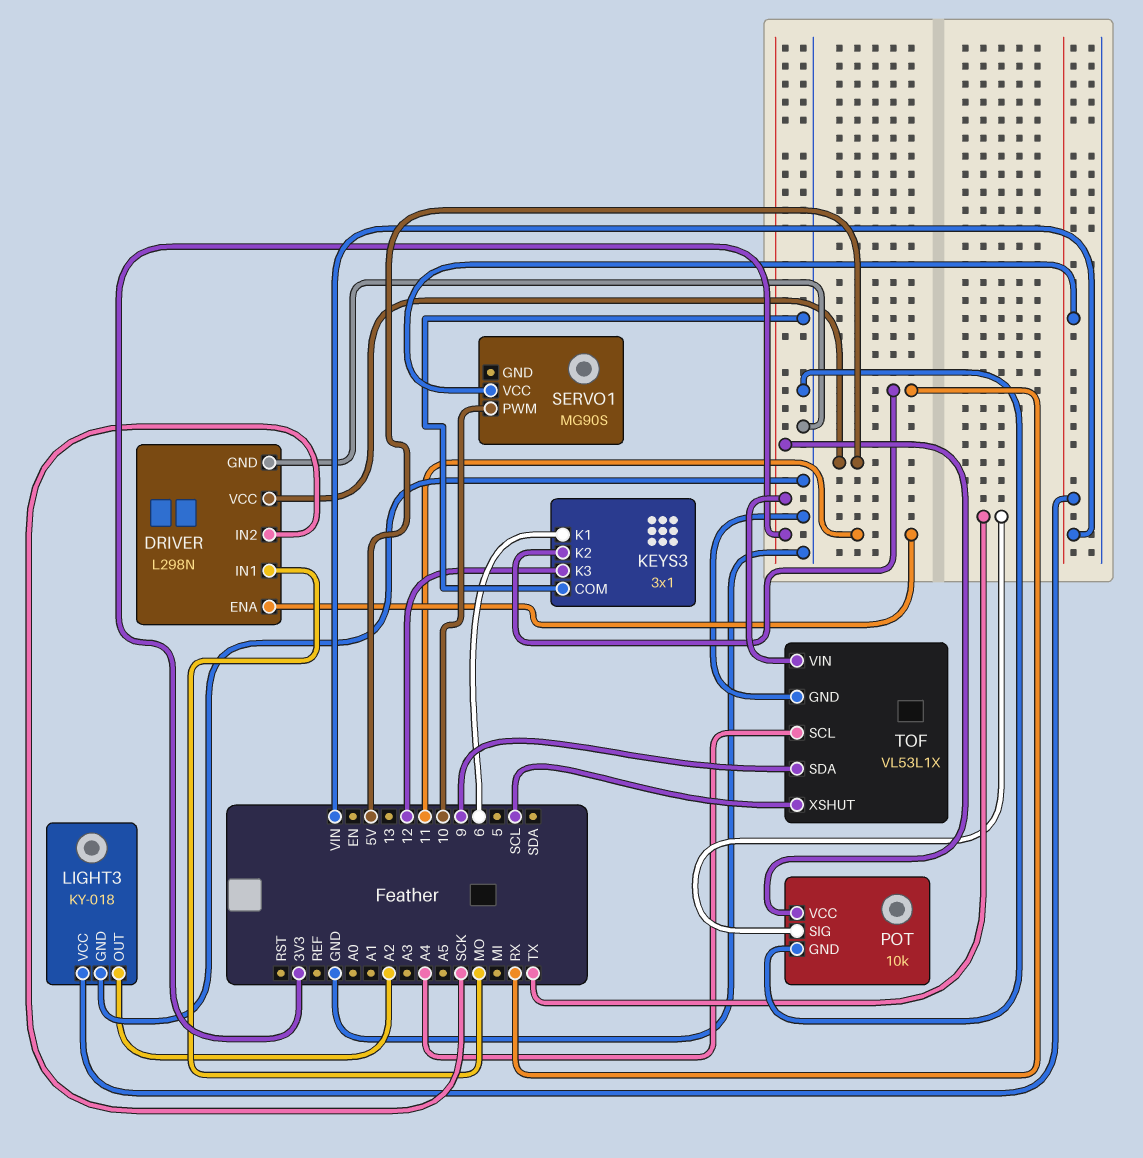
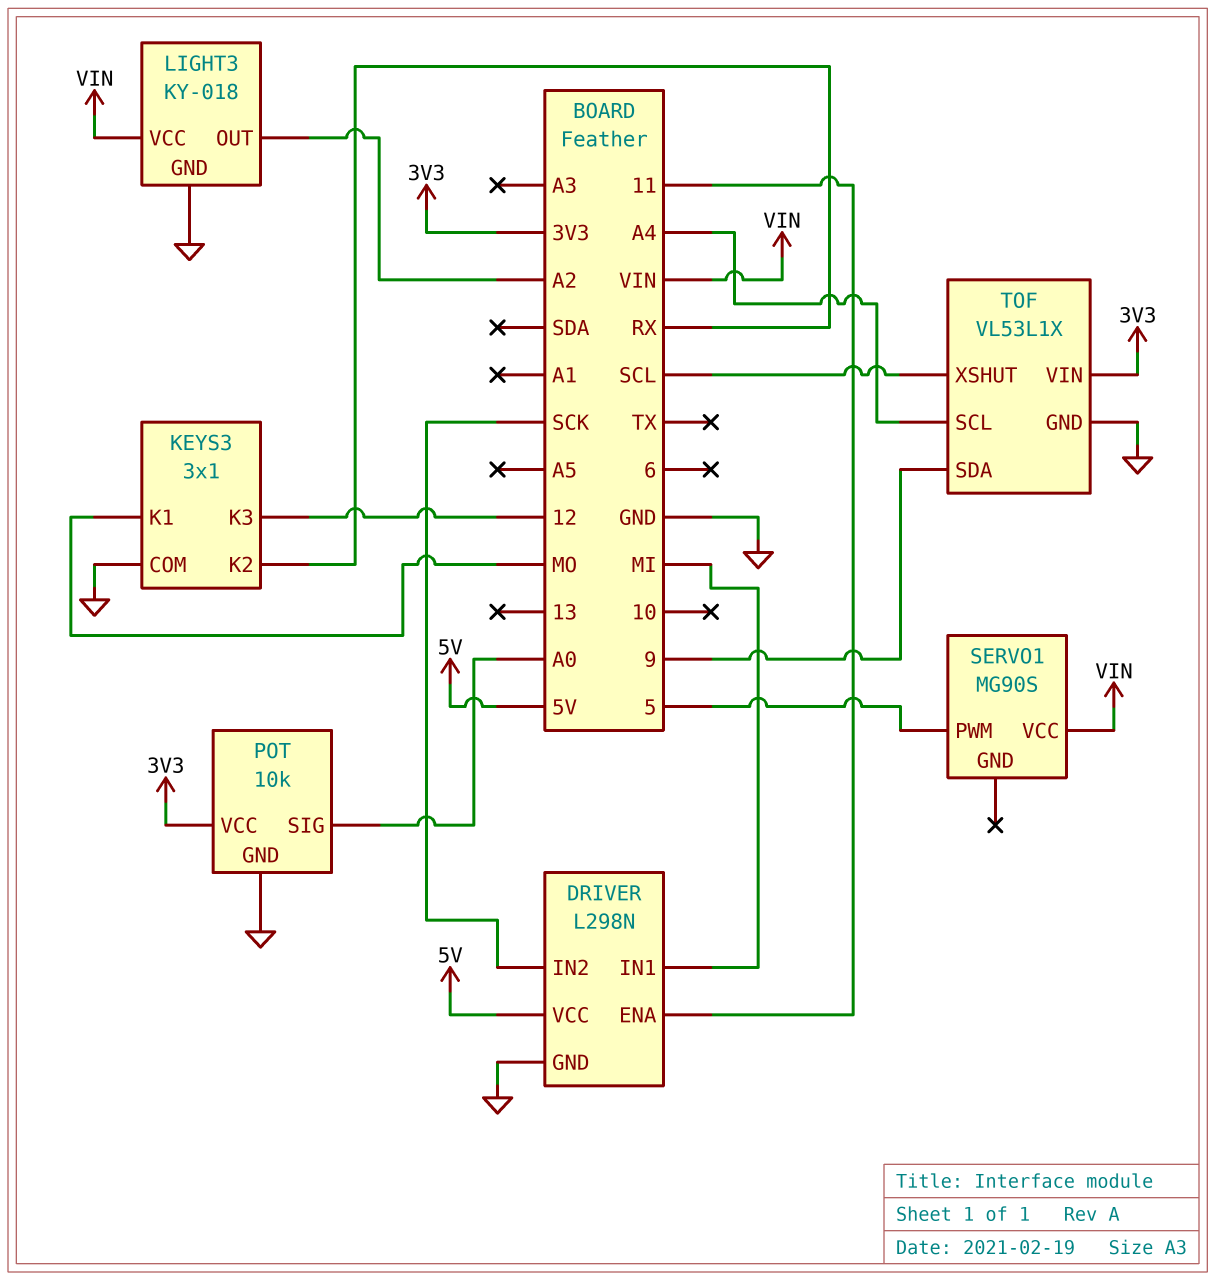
DRIVER pin IN1: MO -> MI
KEYS3 pin K1: 6 -> MO
POT pin SIG: TX -> A0
SERVO1 pin PWM: 10 -> 5

